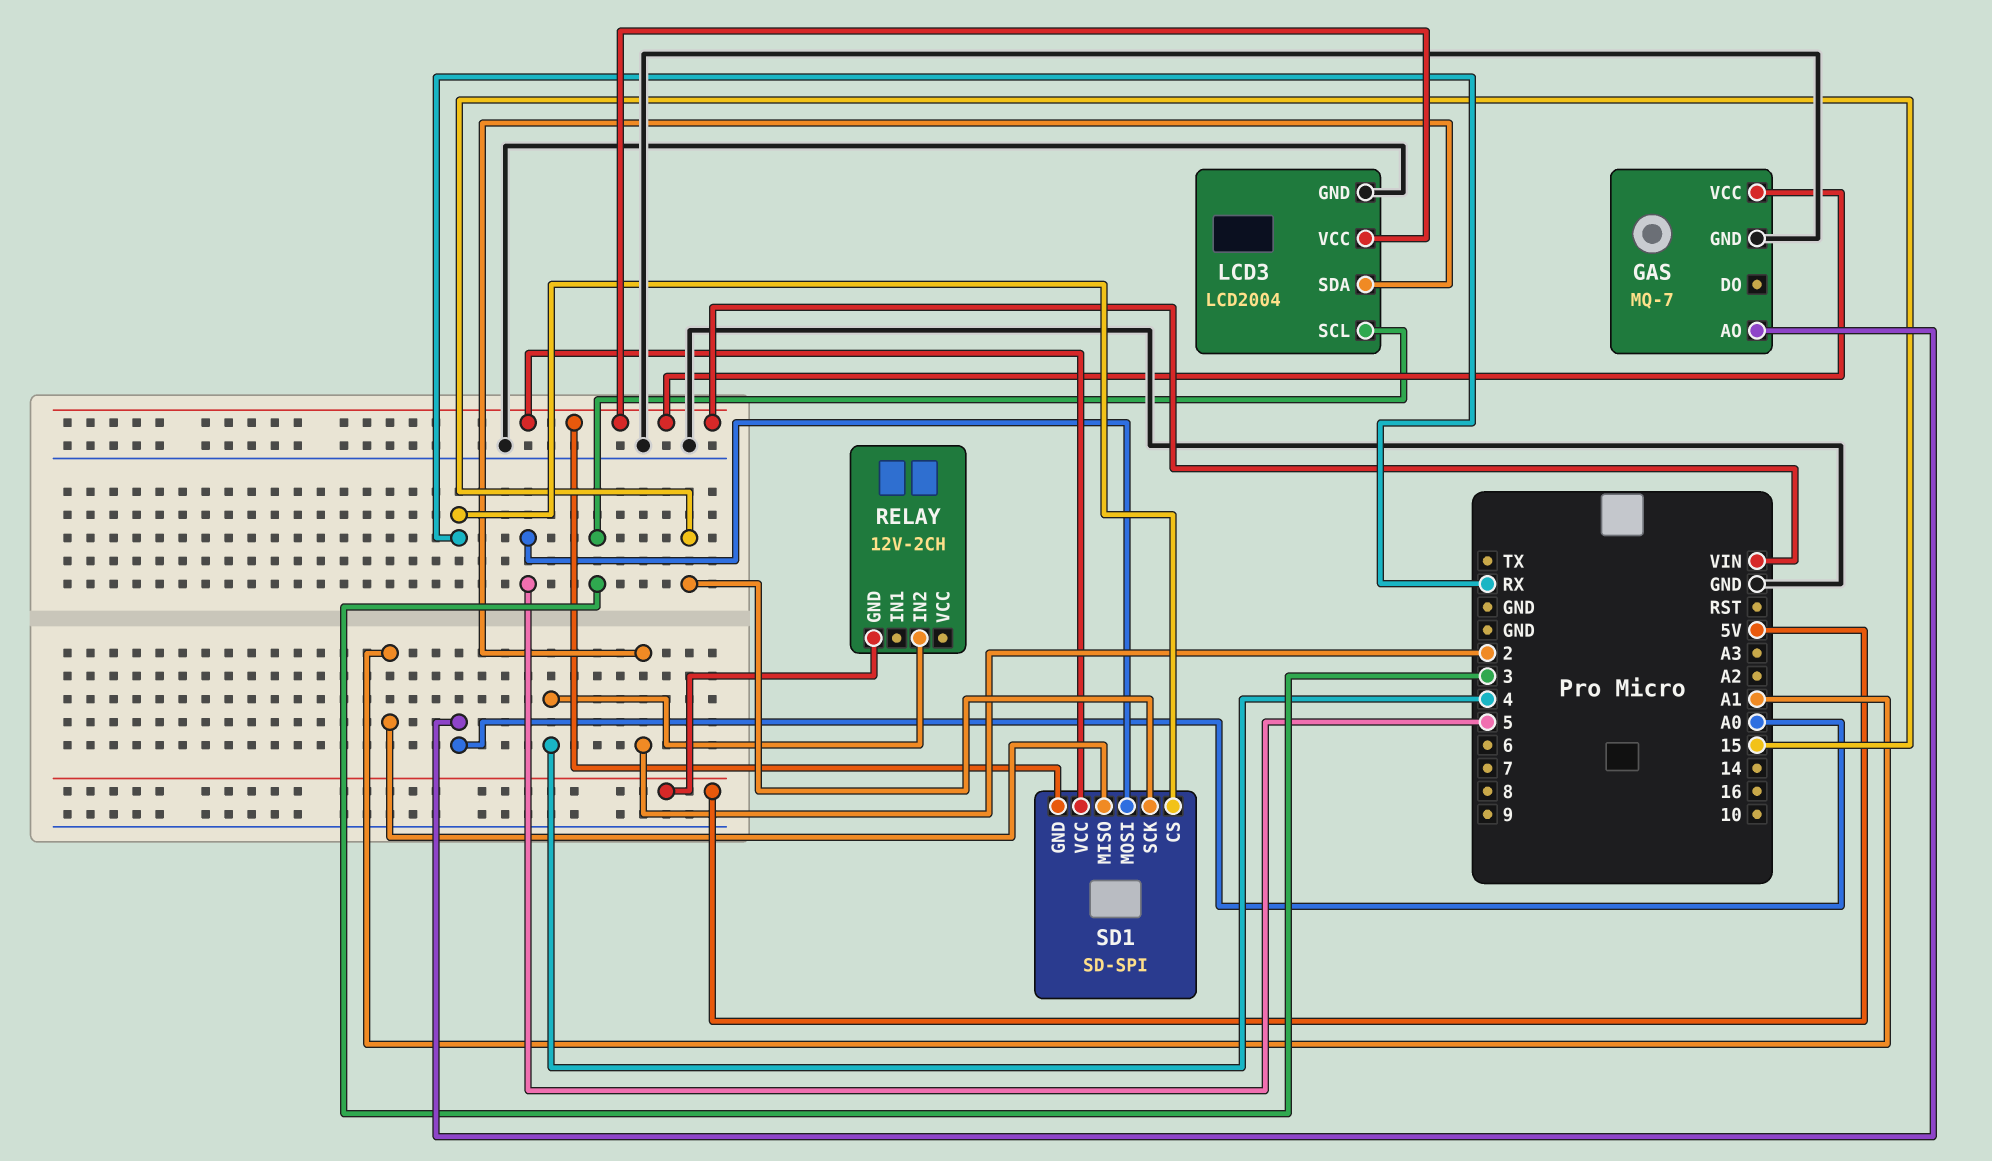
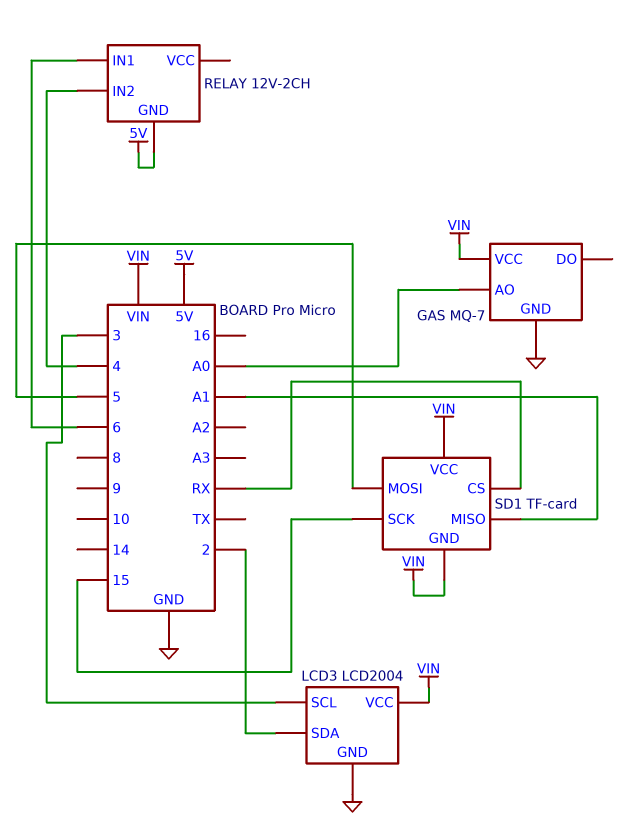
RELAY pin IN1: none -> 6
SD1: SD-SPI -> TF-card

